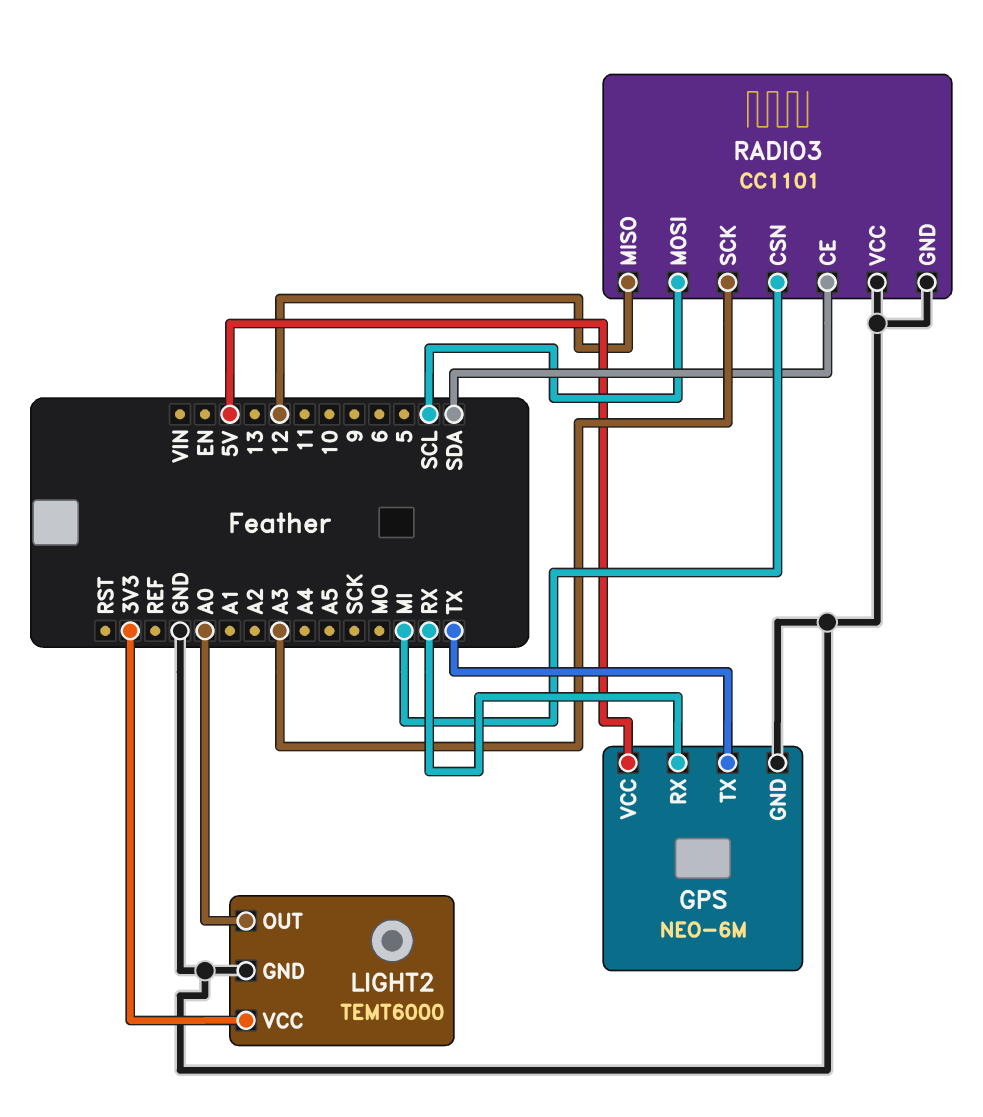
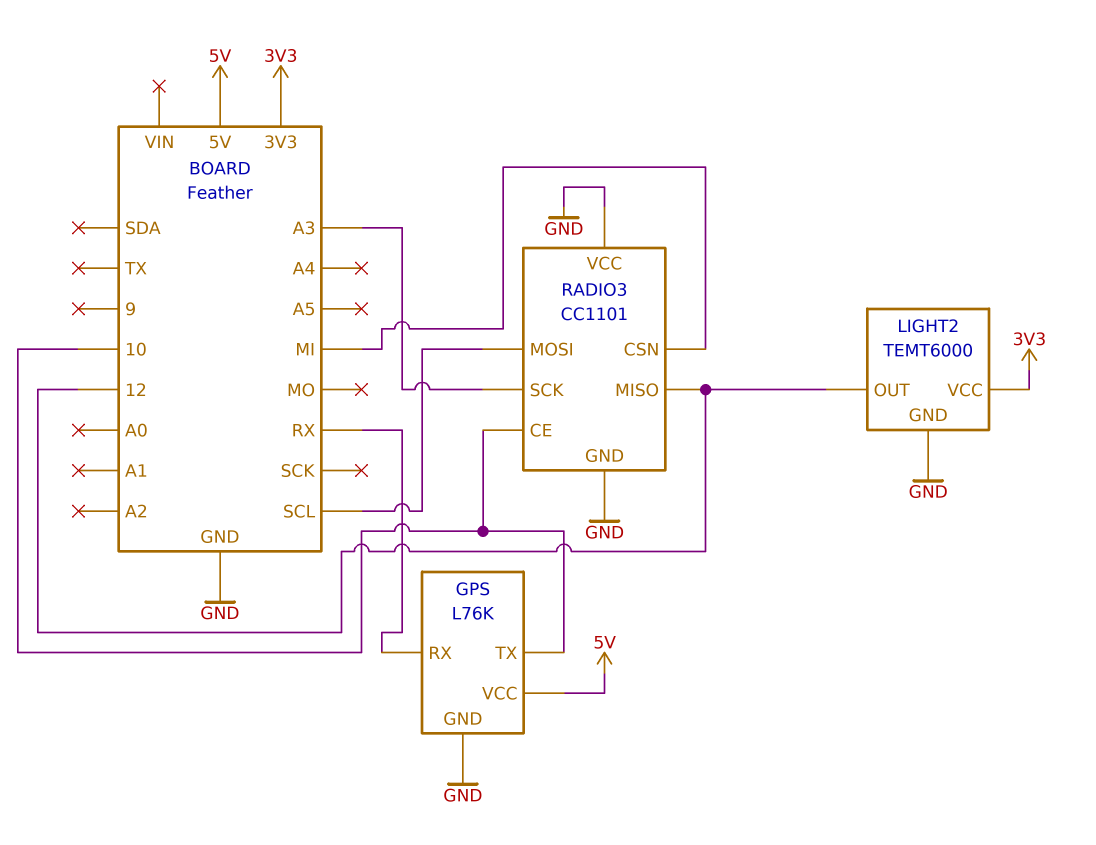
GPS: NEO-6M -> L76K
GPS pin TX: TX -> 10
LIGHT2 pin OUT: A0 -> 12
RADIO3 pin CE: SDA -> 10

